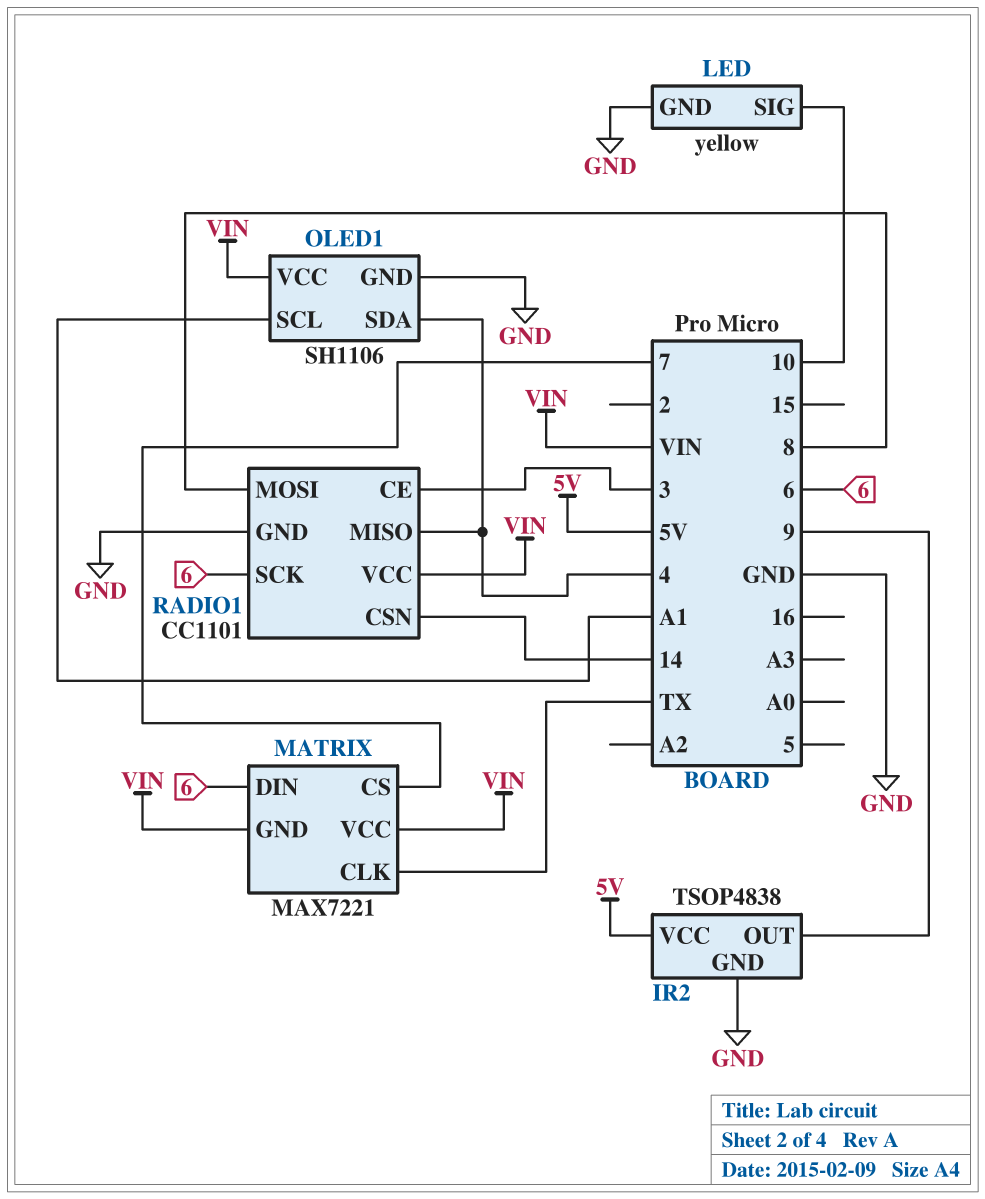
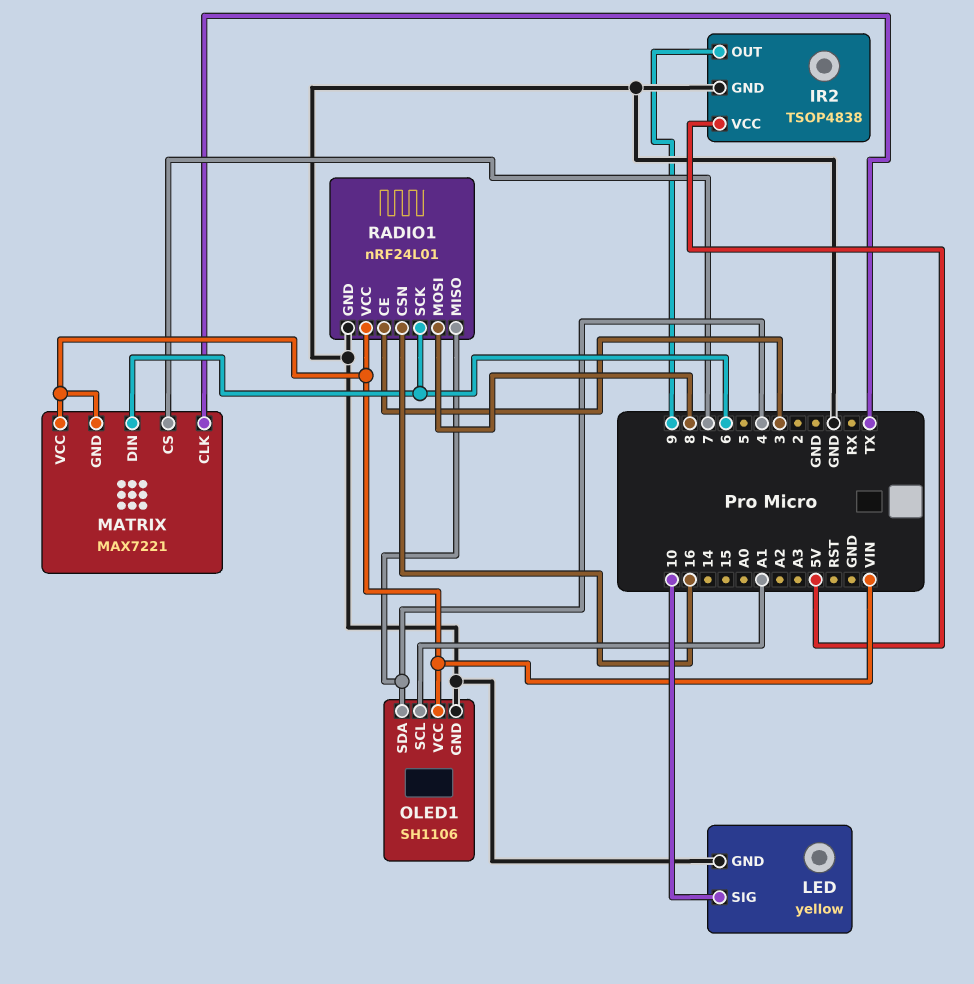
RADIO1: CC1101 -> nRF24L01
RADIO1 pin CSN: 14 -> 16

